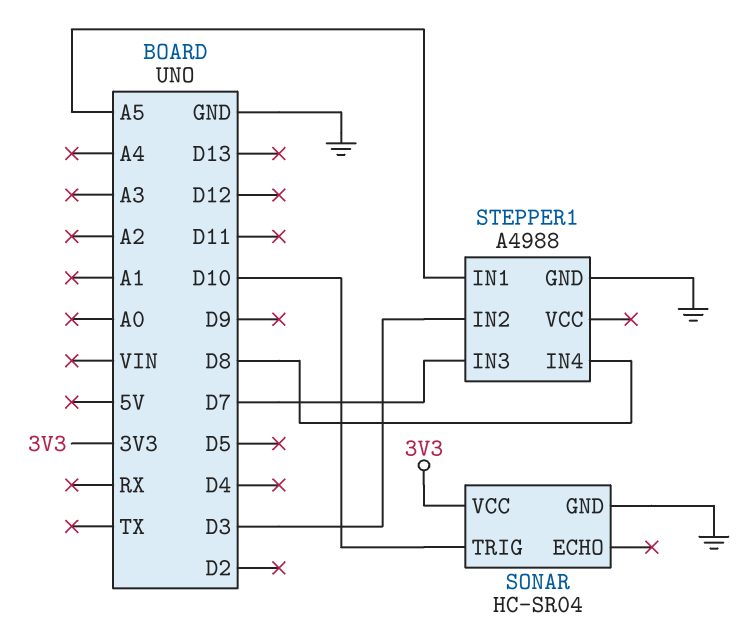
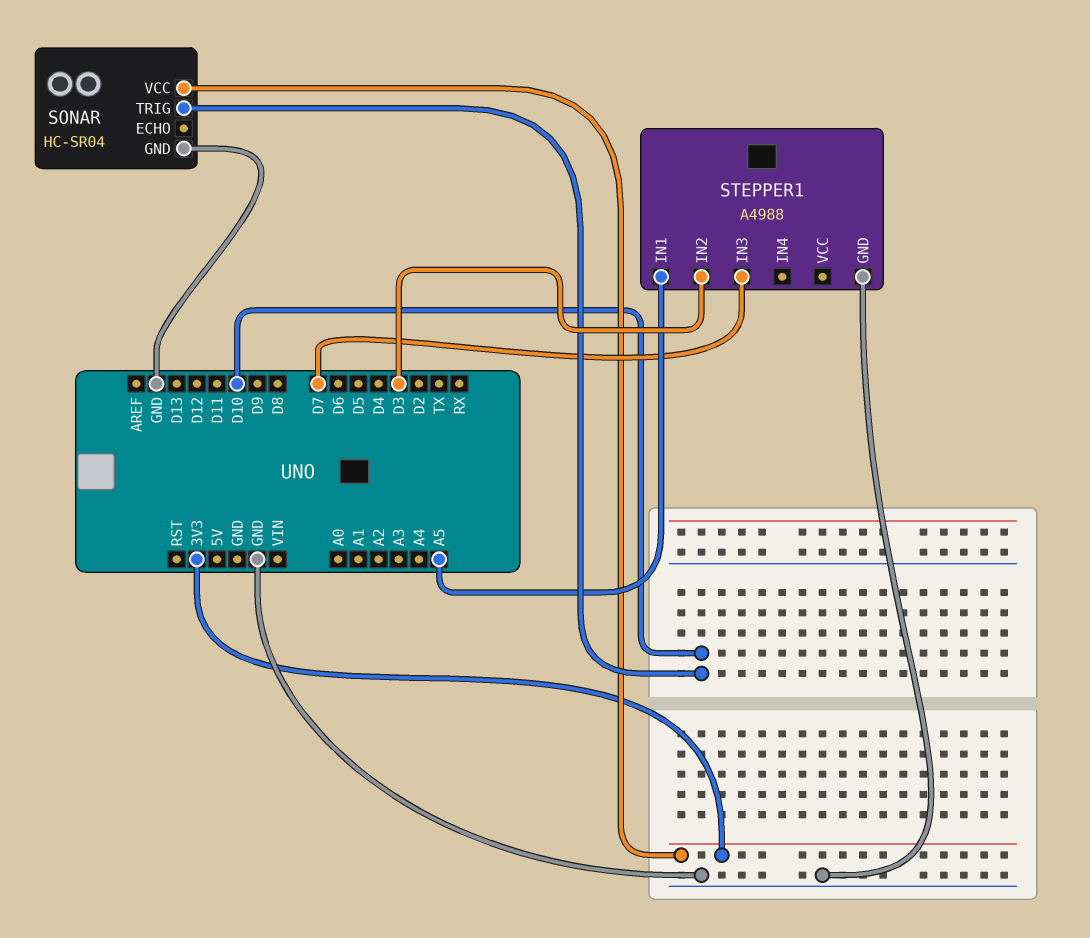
STEPPER1 pin IN4: D8 -> none

